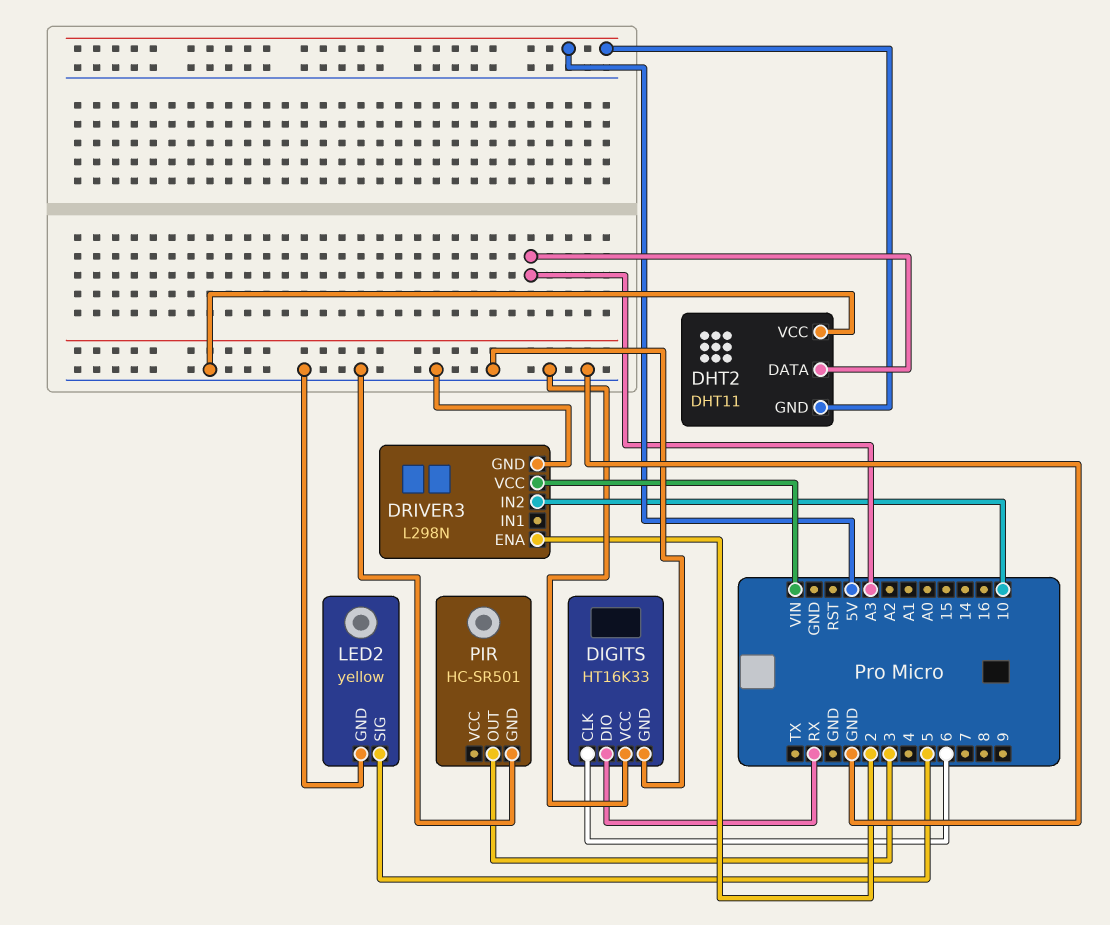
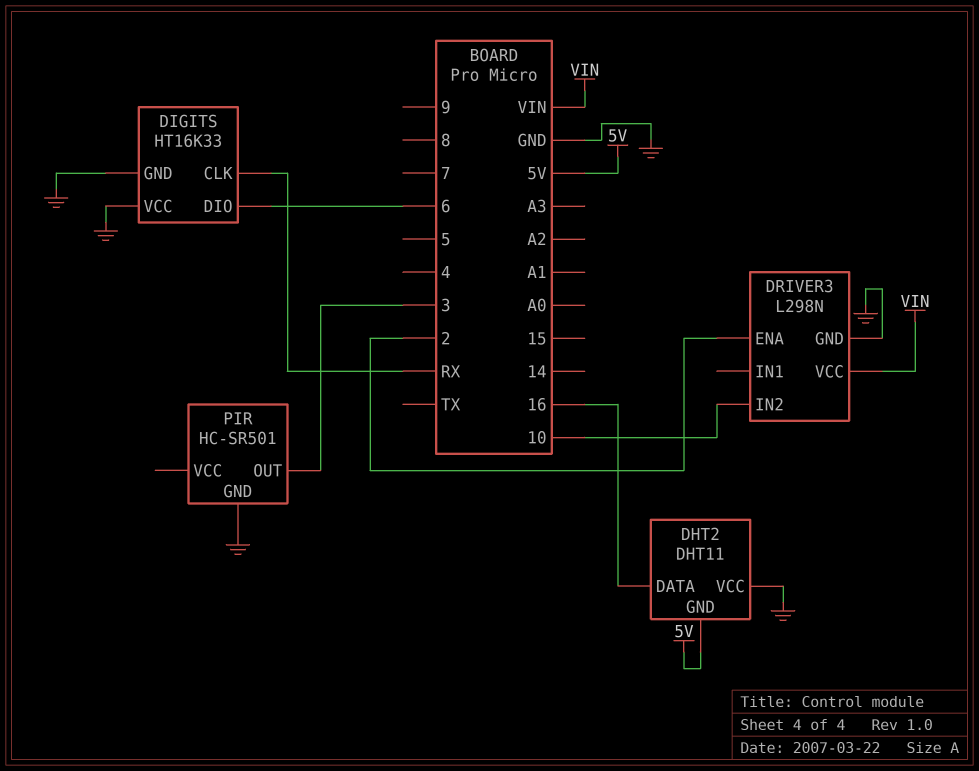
DHT2 pin DATA: A3 -> 16
DIGITS pin CLK: 6 -> RX
DIGITS pin DIO: RX -> 6
LED2: yellow -> none
LED2 pin GND: GND -> none
LED2 pin SIG: 5 -> none

